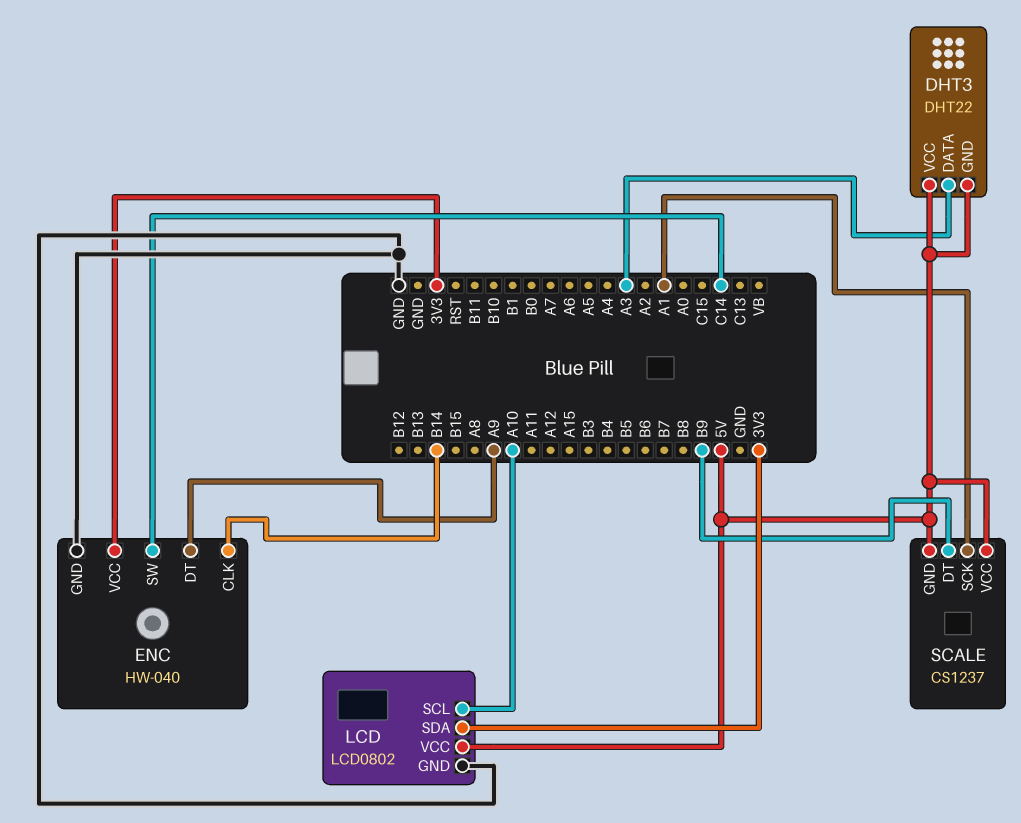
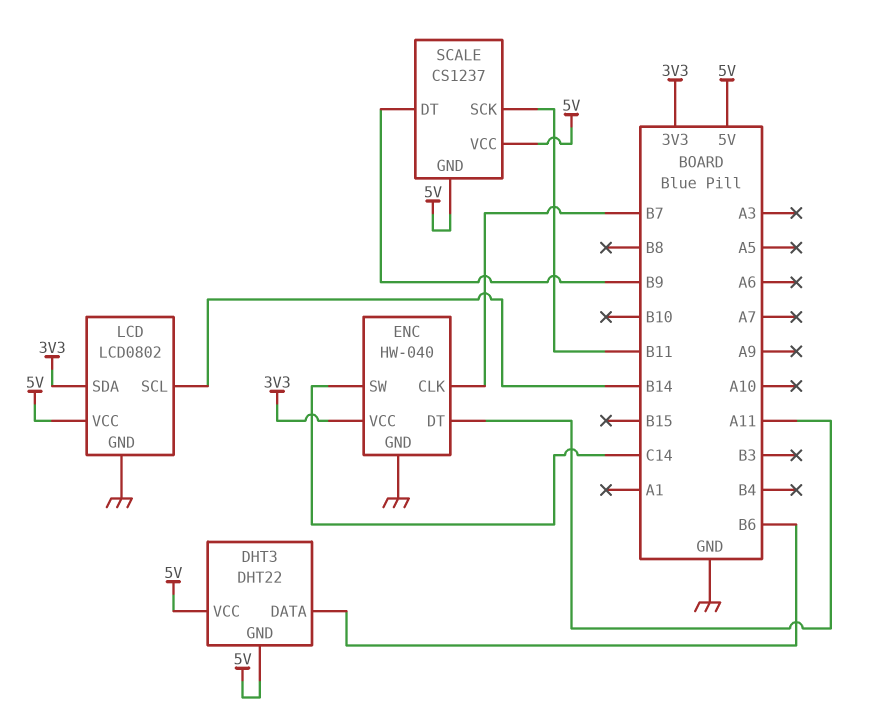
DHT3 pin DATA: A3 -> B6
ENC pin CLK: B14 -> B7
ENC pin DT: A9 -> A11
LCD pin SCL: A10 -> B14
SCALE pin SCK: A1 -> B11

